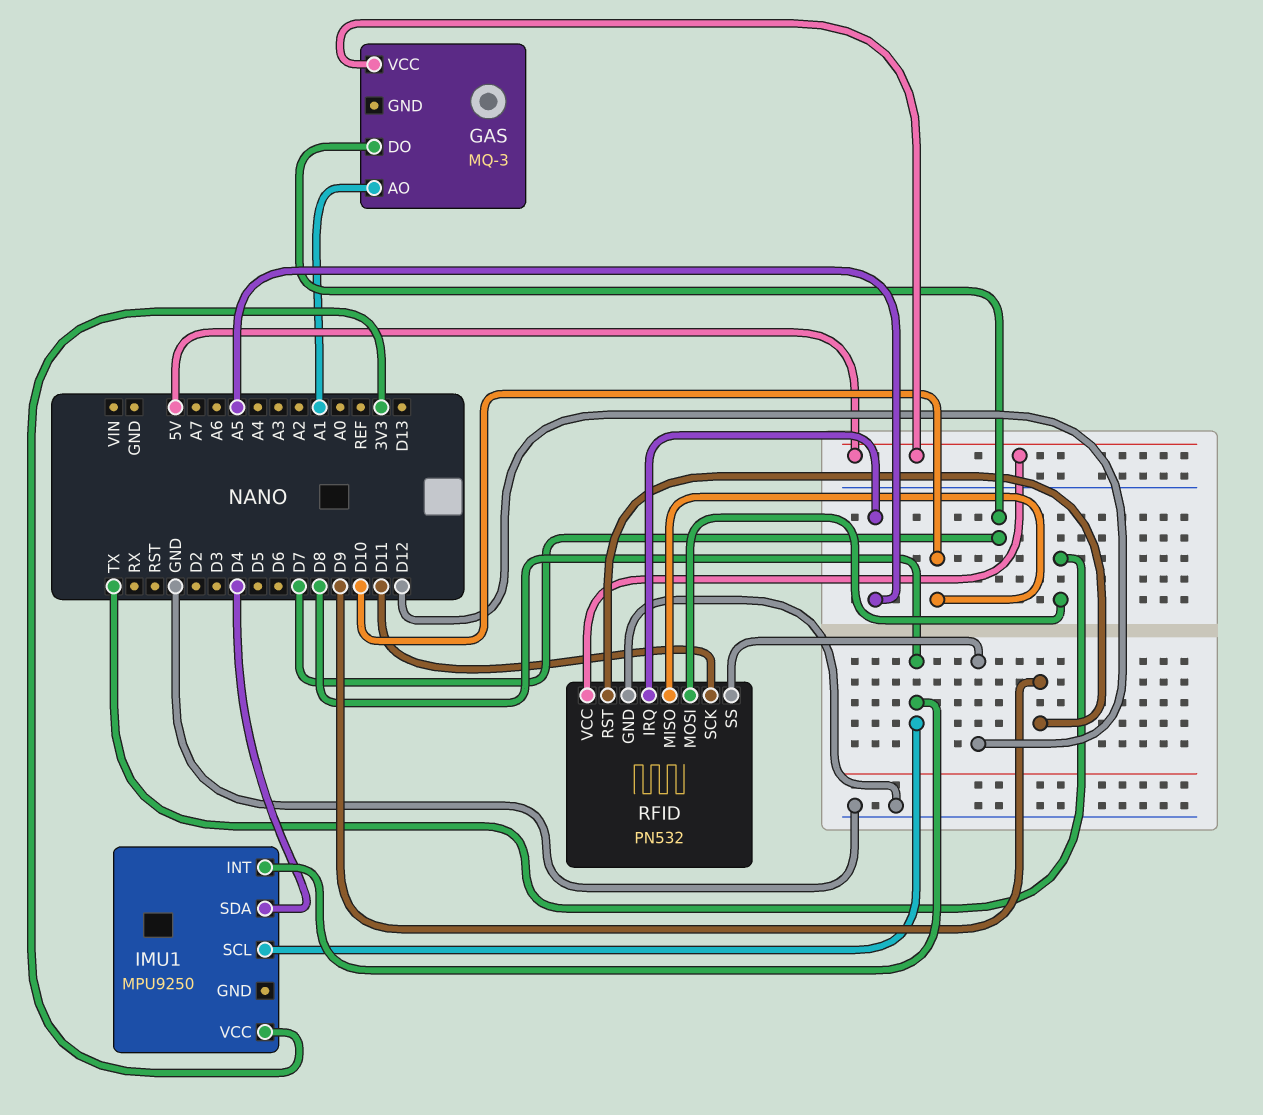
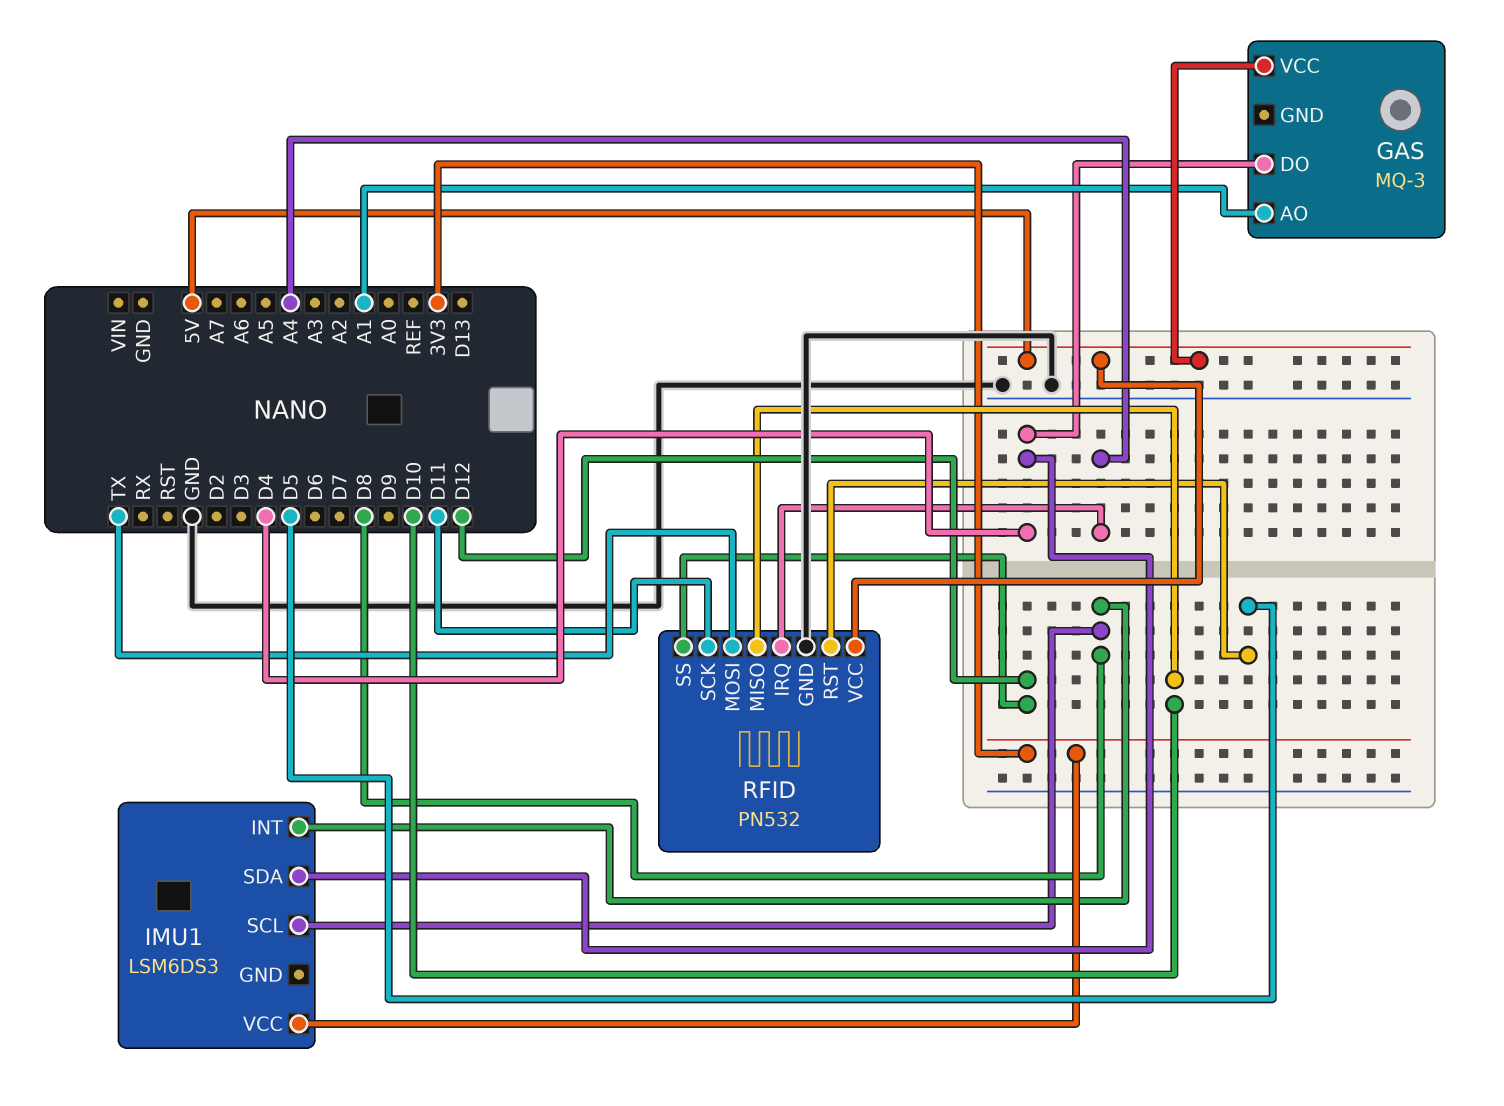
GAS pin DO: D7 -> D4
IMU1: MPU9250 -> LSM6DS3
RFID pin IRQ: A5 -> A4
RFID pin RST: D9 -> D5

